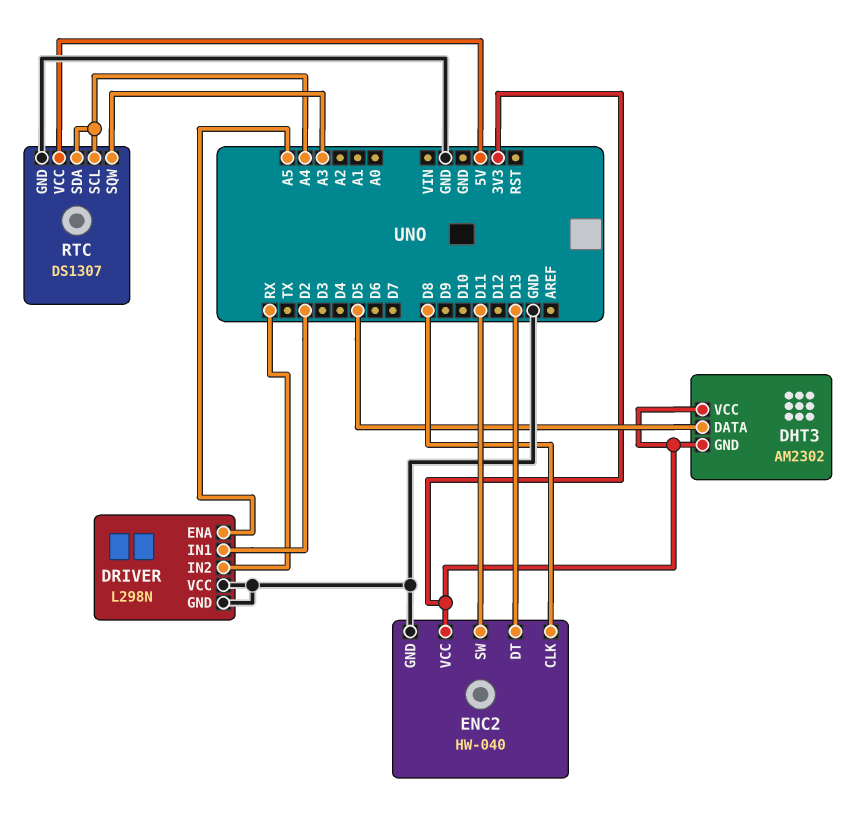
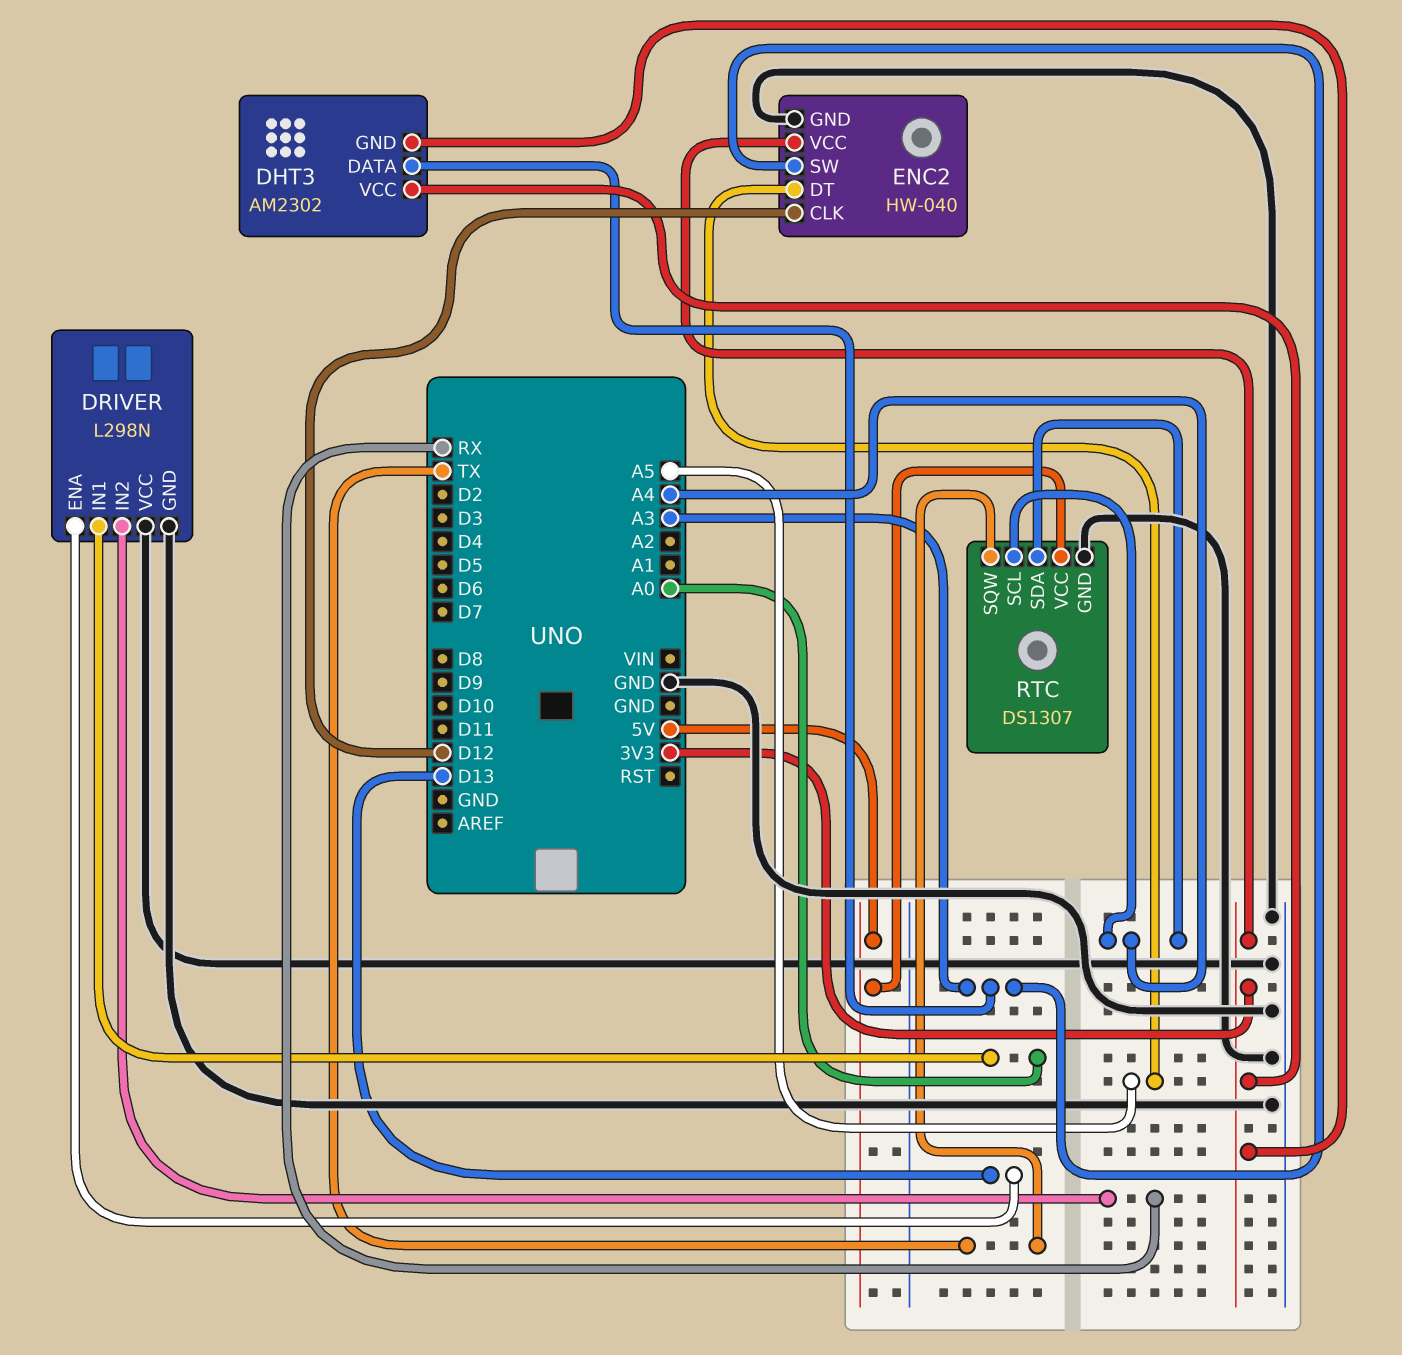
DHT3 pin DATA: D5 -> A3
DRIVER pin ENA: A5 -> D13
DRIVER pin IN1: D2 -> A0
ENC2 pin CLK: D8 -> D12
ENC2 pin DT: D13 -> A5
ENC2 pin SW: D11 -> A3
RTC pin SQW: A3 -> TX

